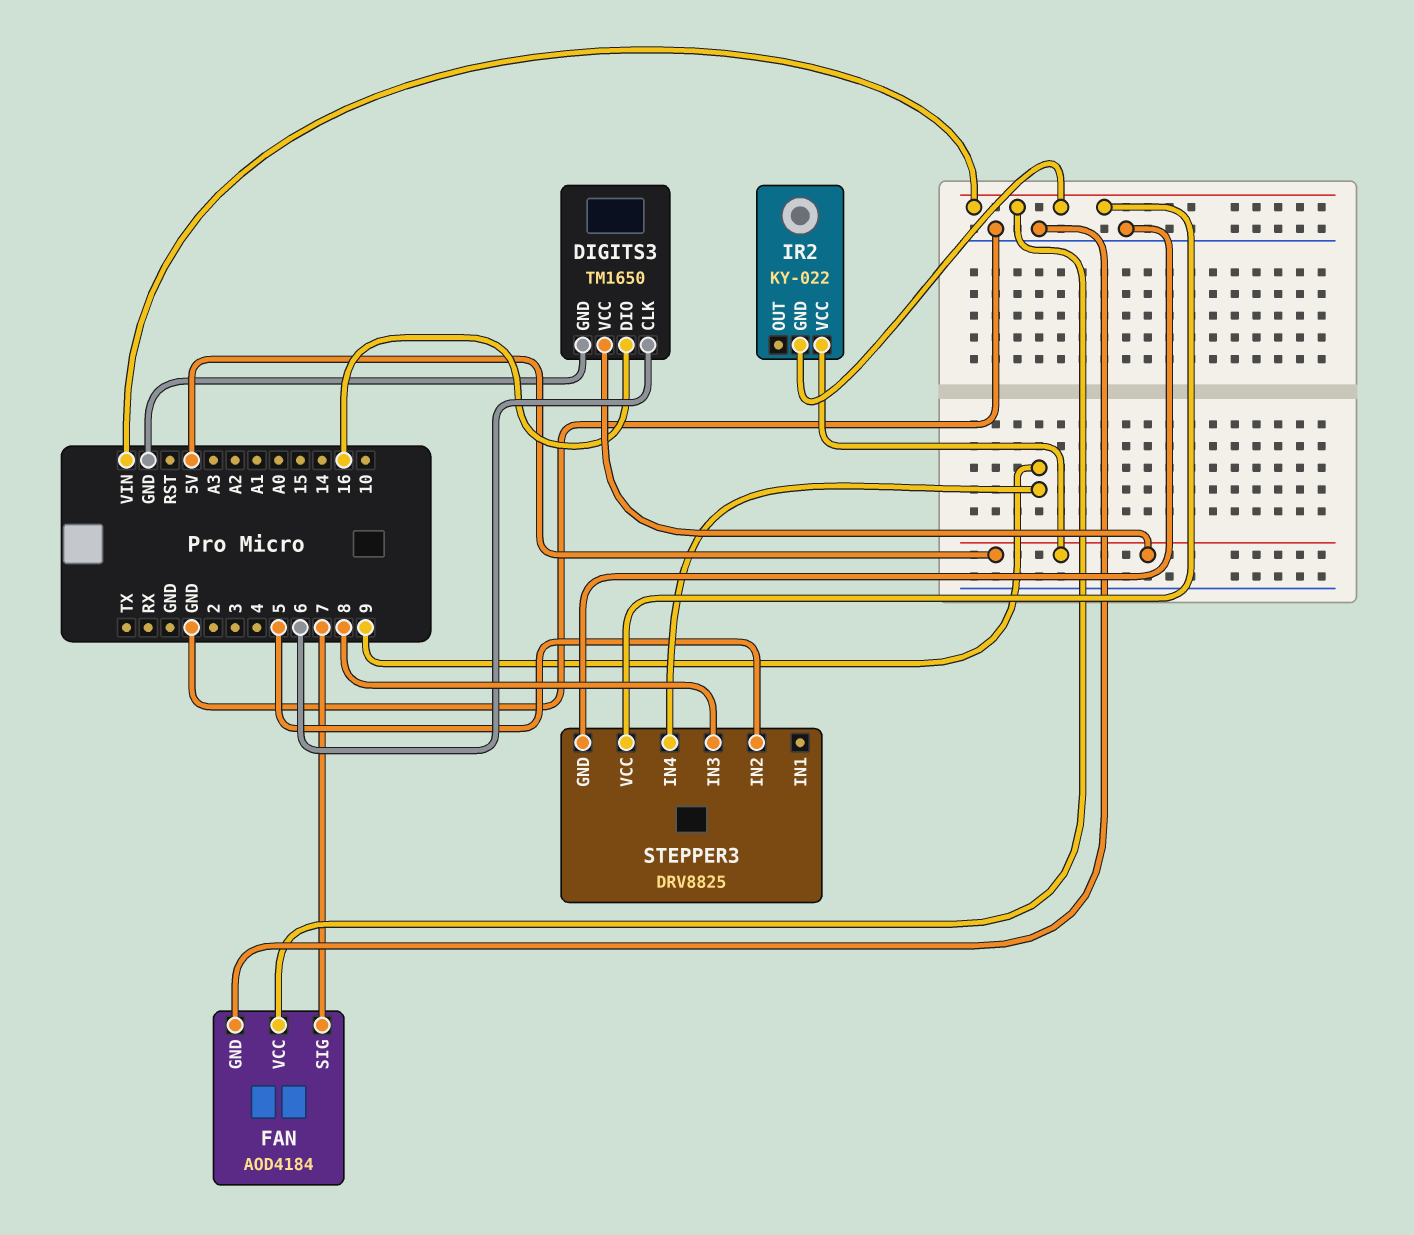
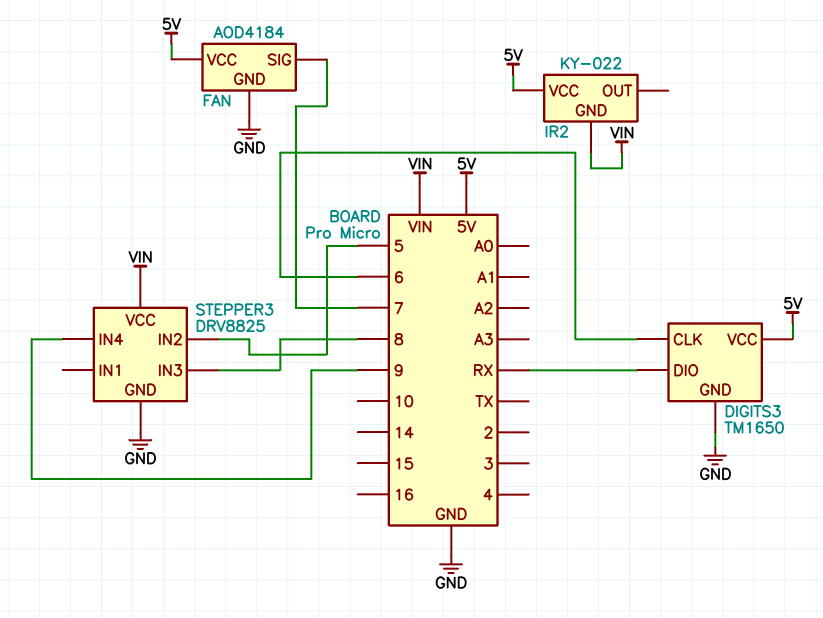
DIGITS3 pin DIO: 16 -> RX
FAN pin VCC: VIN -> 5V

